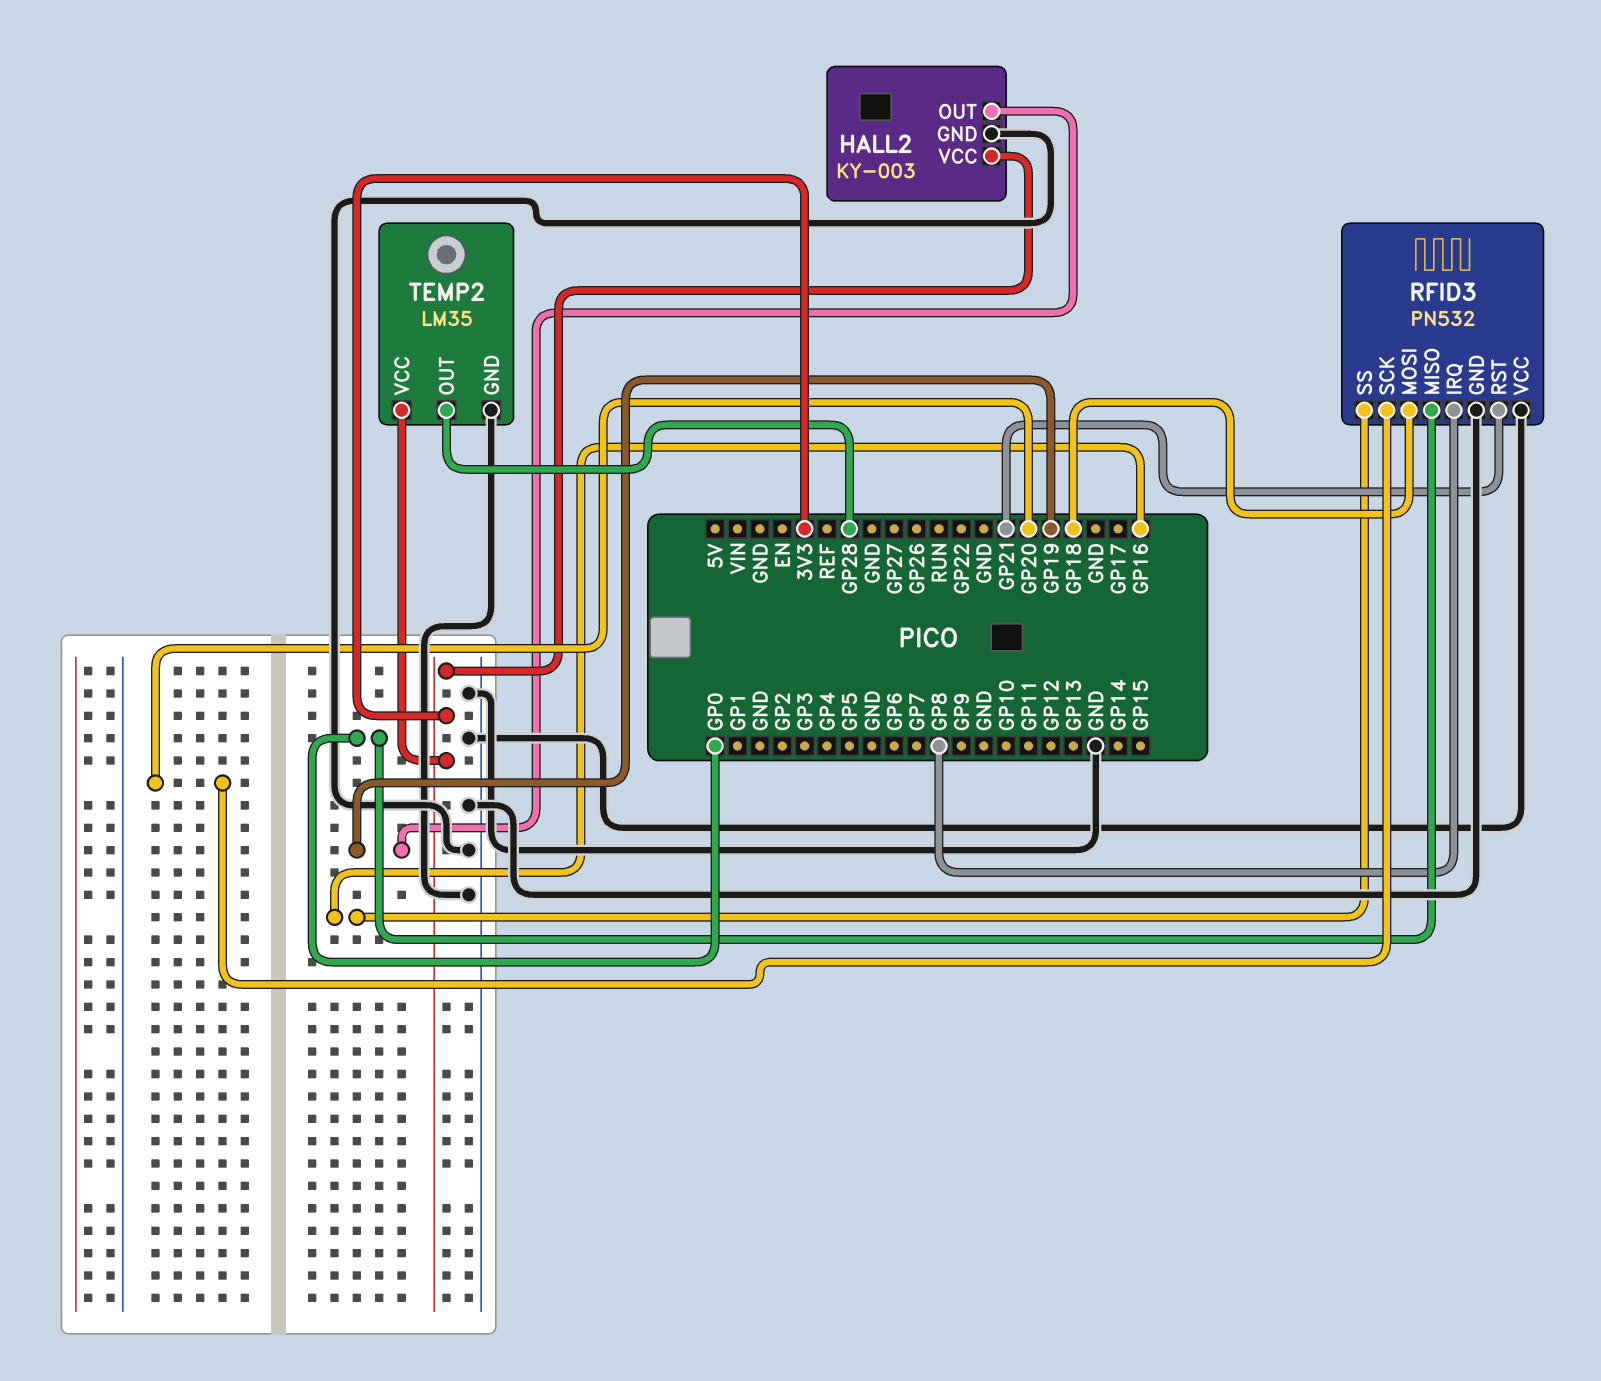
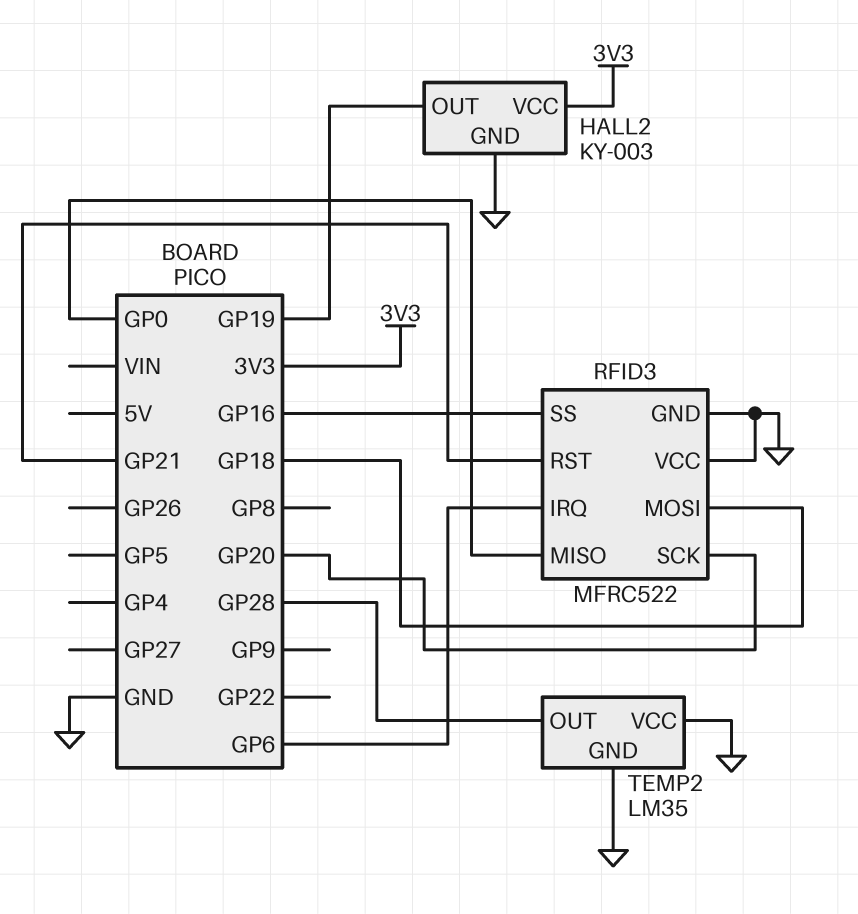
RFID3: PN532 -> MFRC522
RFID3 pin IRQ: GP8 -> GP6
TEMP2 pin VCC: 3V3 -> GND

